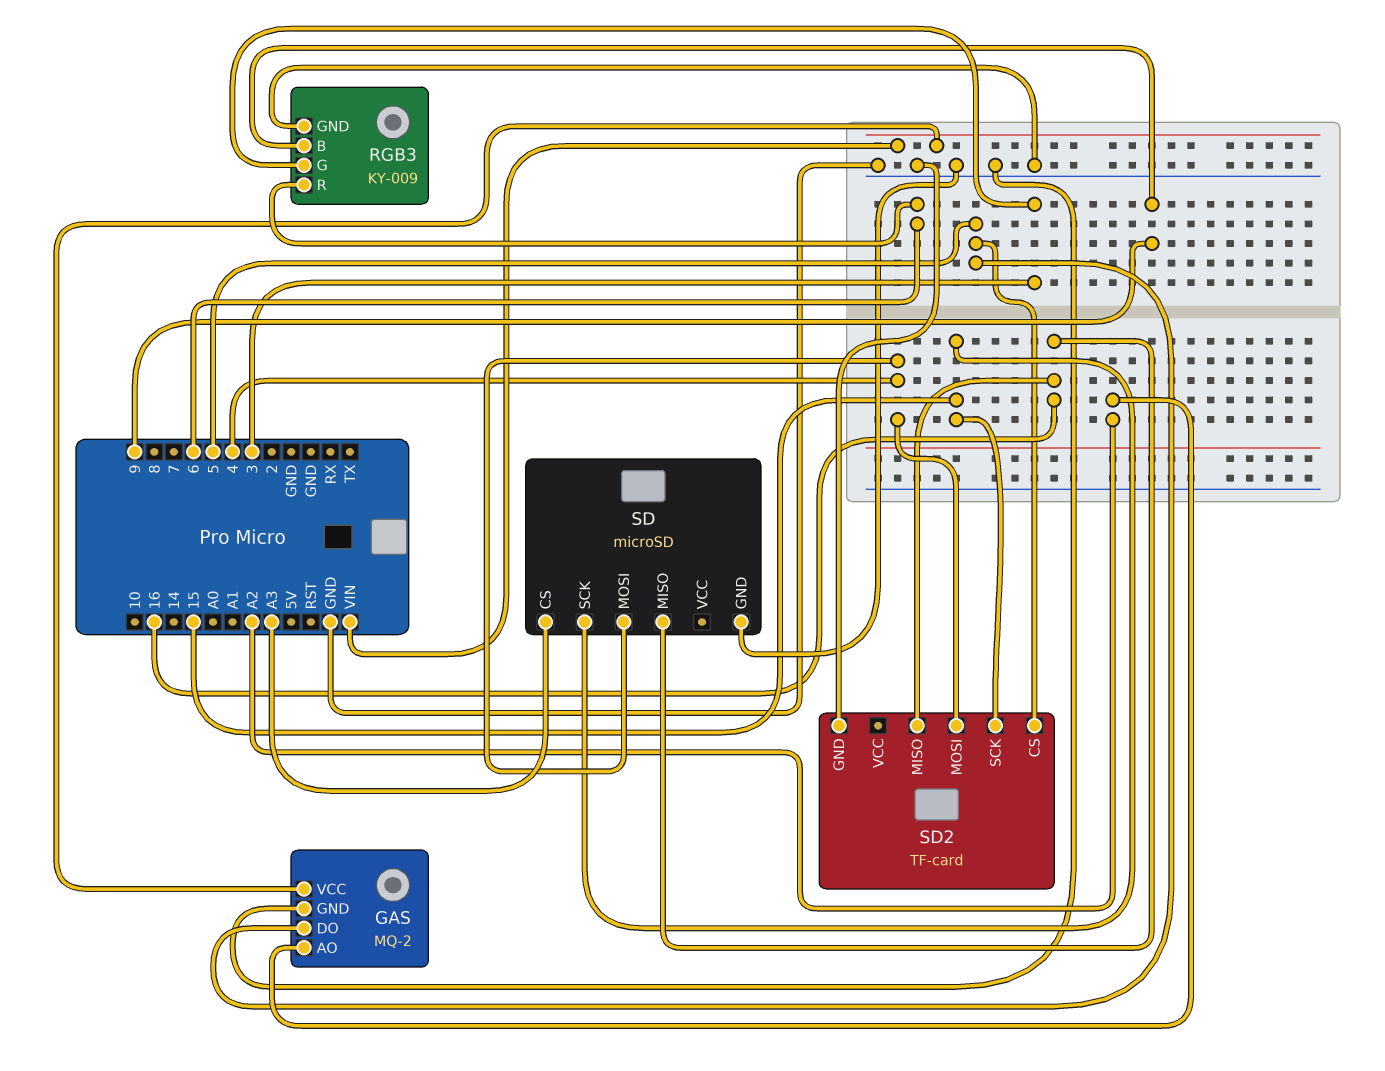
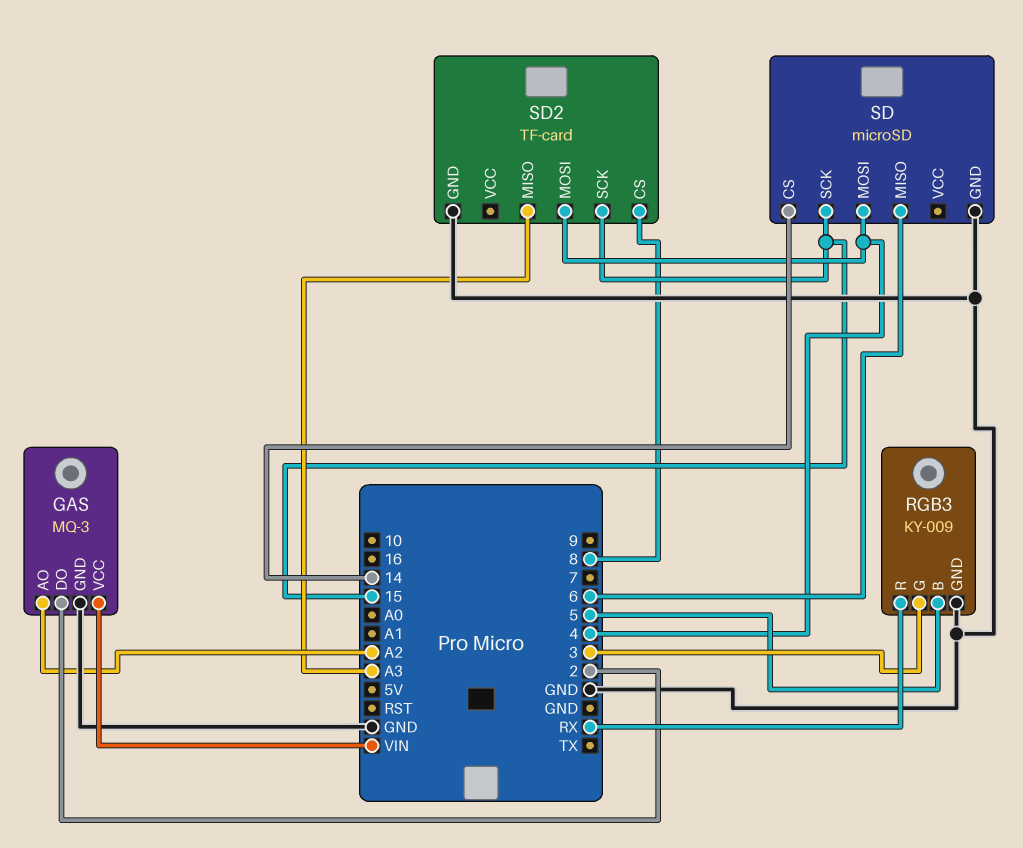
GAS: MQ-2 -> MQ-3
GAS pin DO: 5 -> 2
RGB3 pin B: 9 -> 5
RGB3 pin R: 6 -> RX
SD pin CS: A3 -> 14
SD pin MISO: 16 -> 6
SD2 pin CS: 5 -> 8
SD2 pin MISO: 16 -> A3

